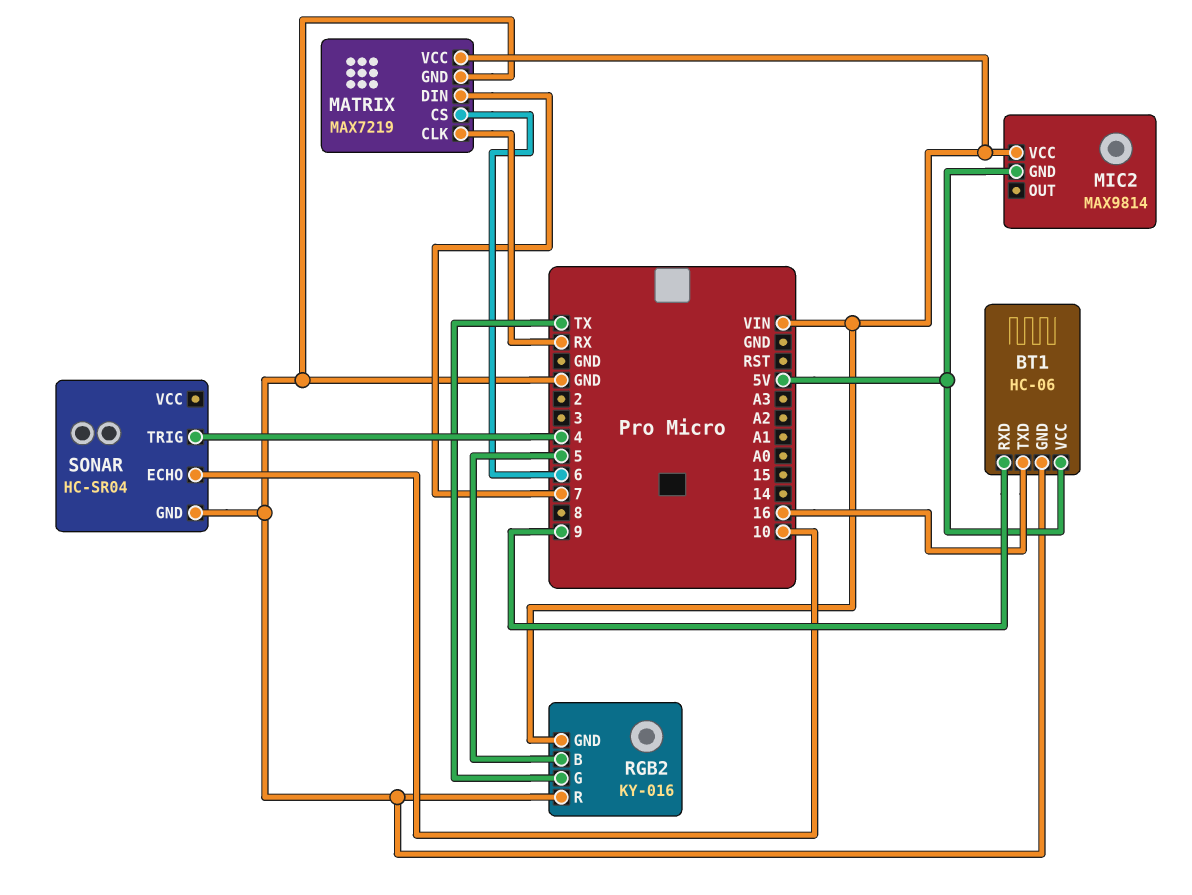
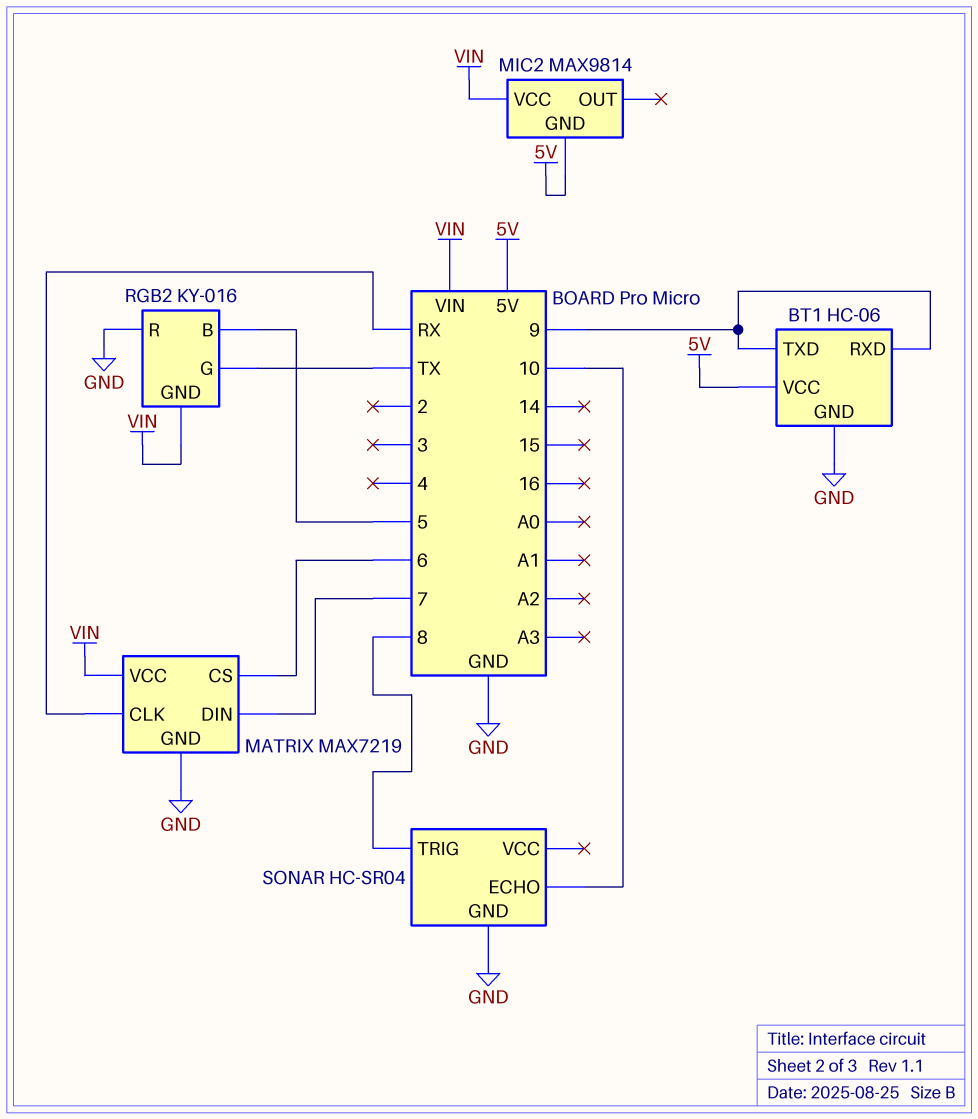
BT1 pin TXD: 16 -> 9
SONAR pin TRIG: 4 -> 8

